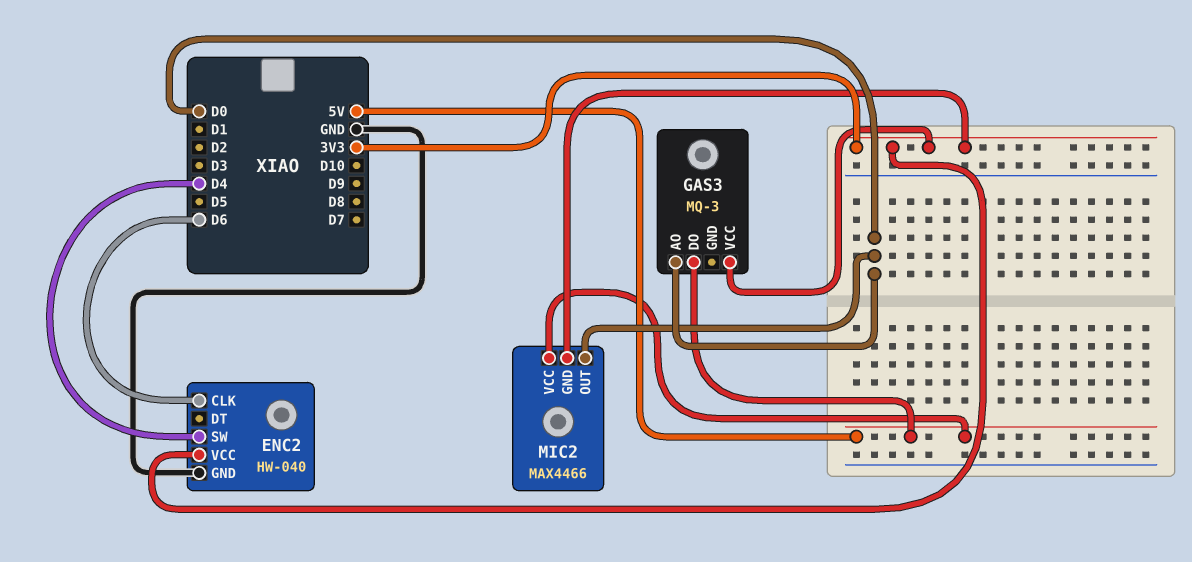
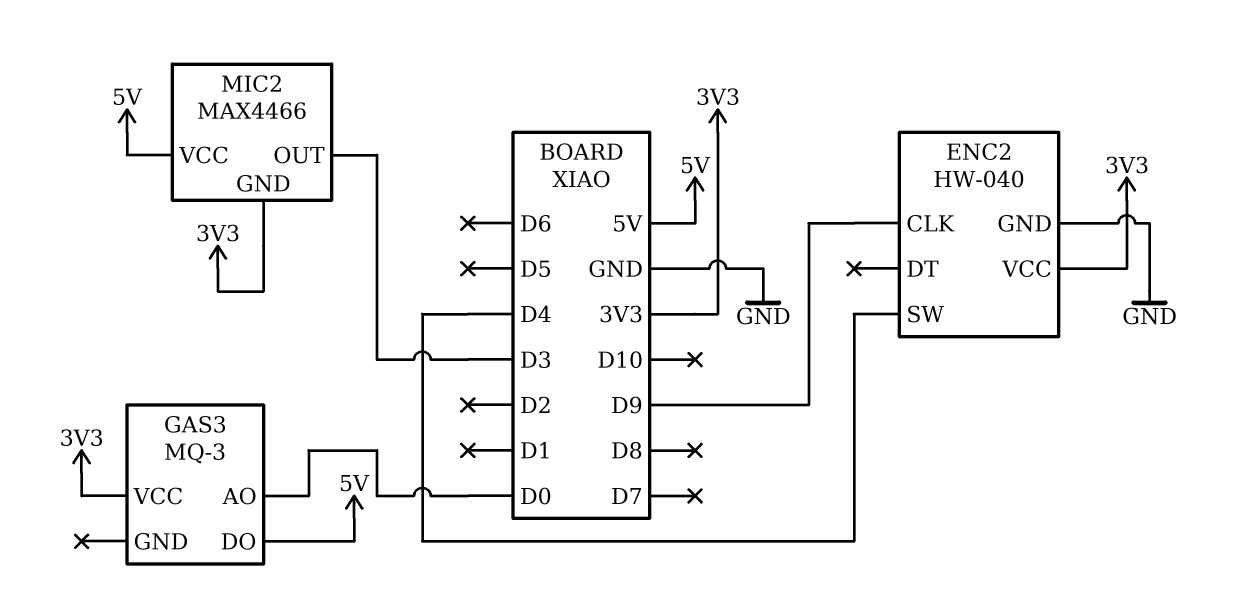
ENC2 pin CLK: D6 -> D9
MIC2 pin OUT: D0 -> D3

